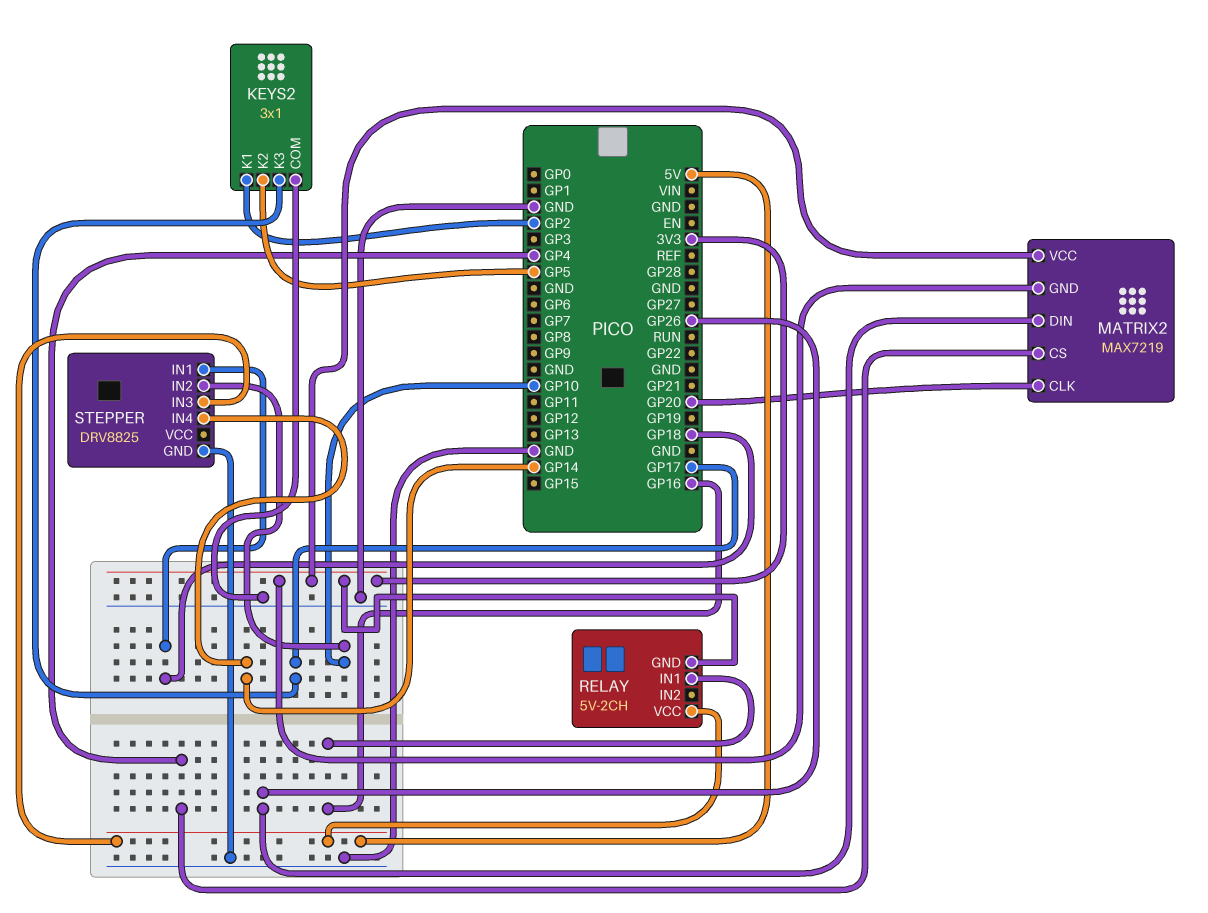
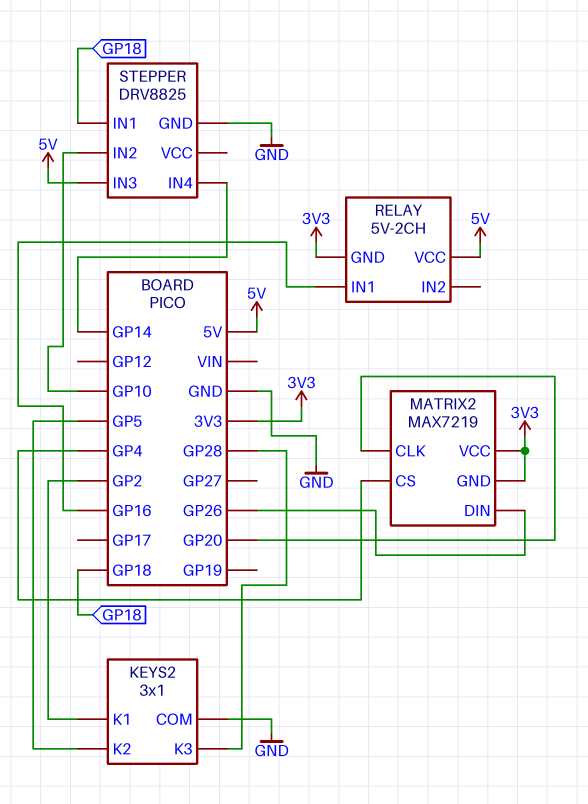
KEYS2 pin K3: GP17 -> GP28

